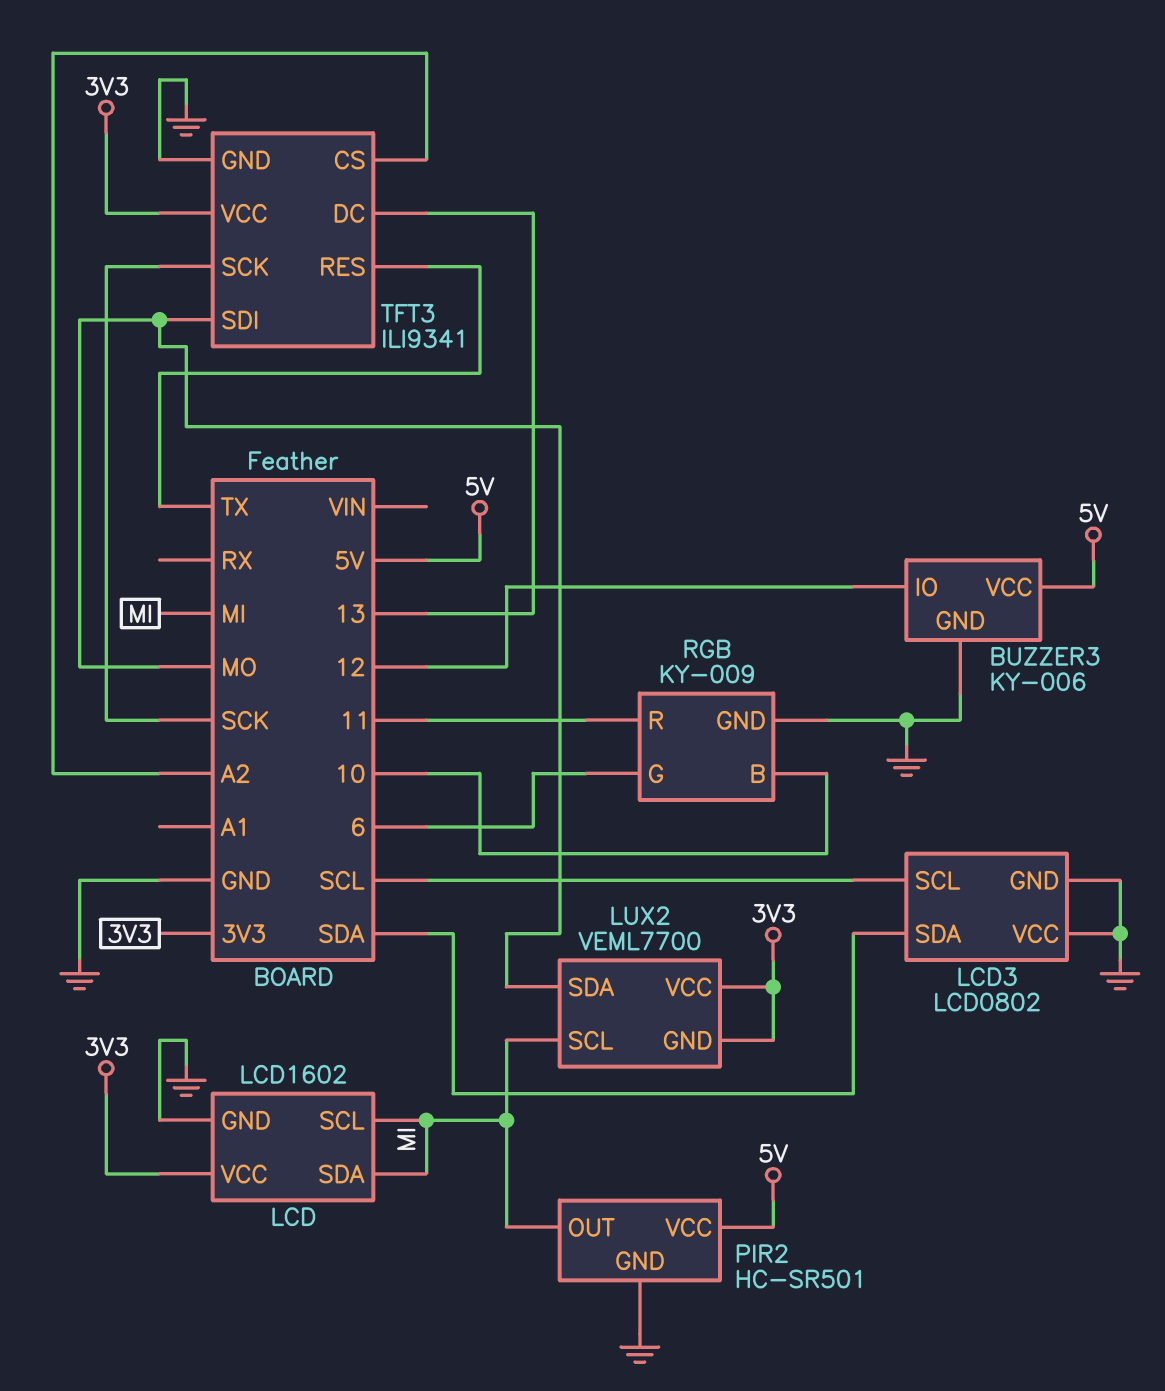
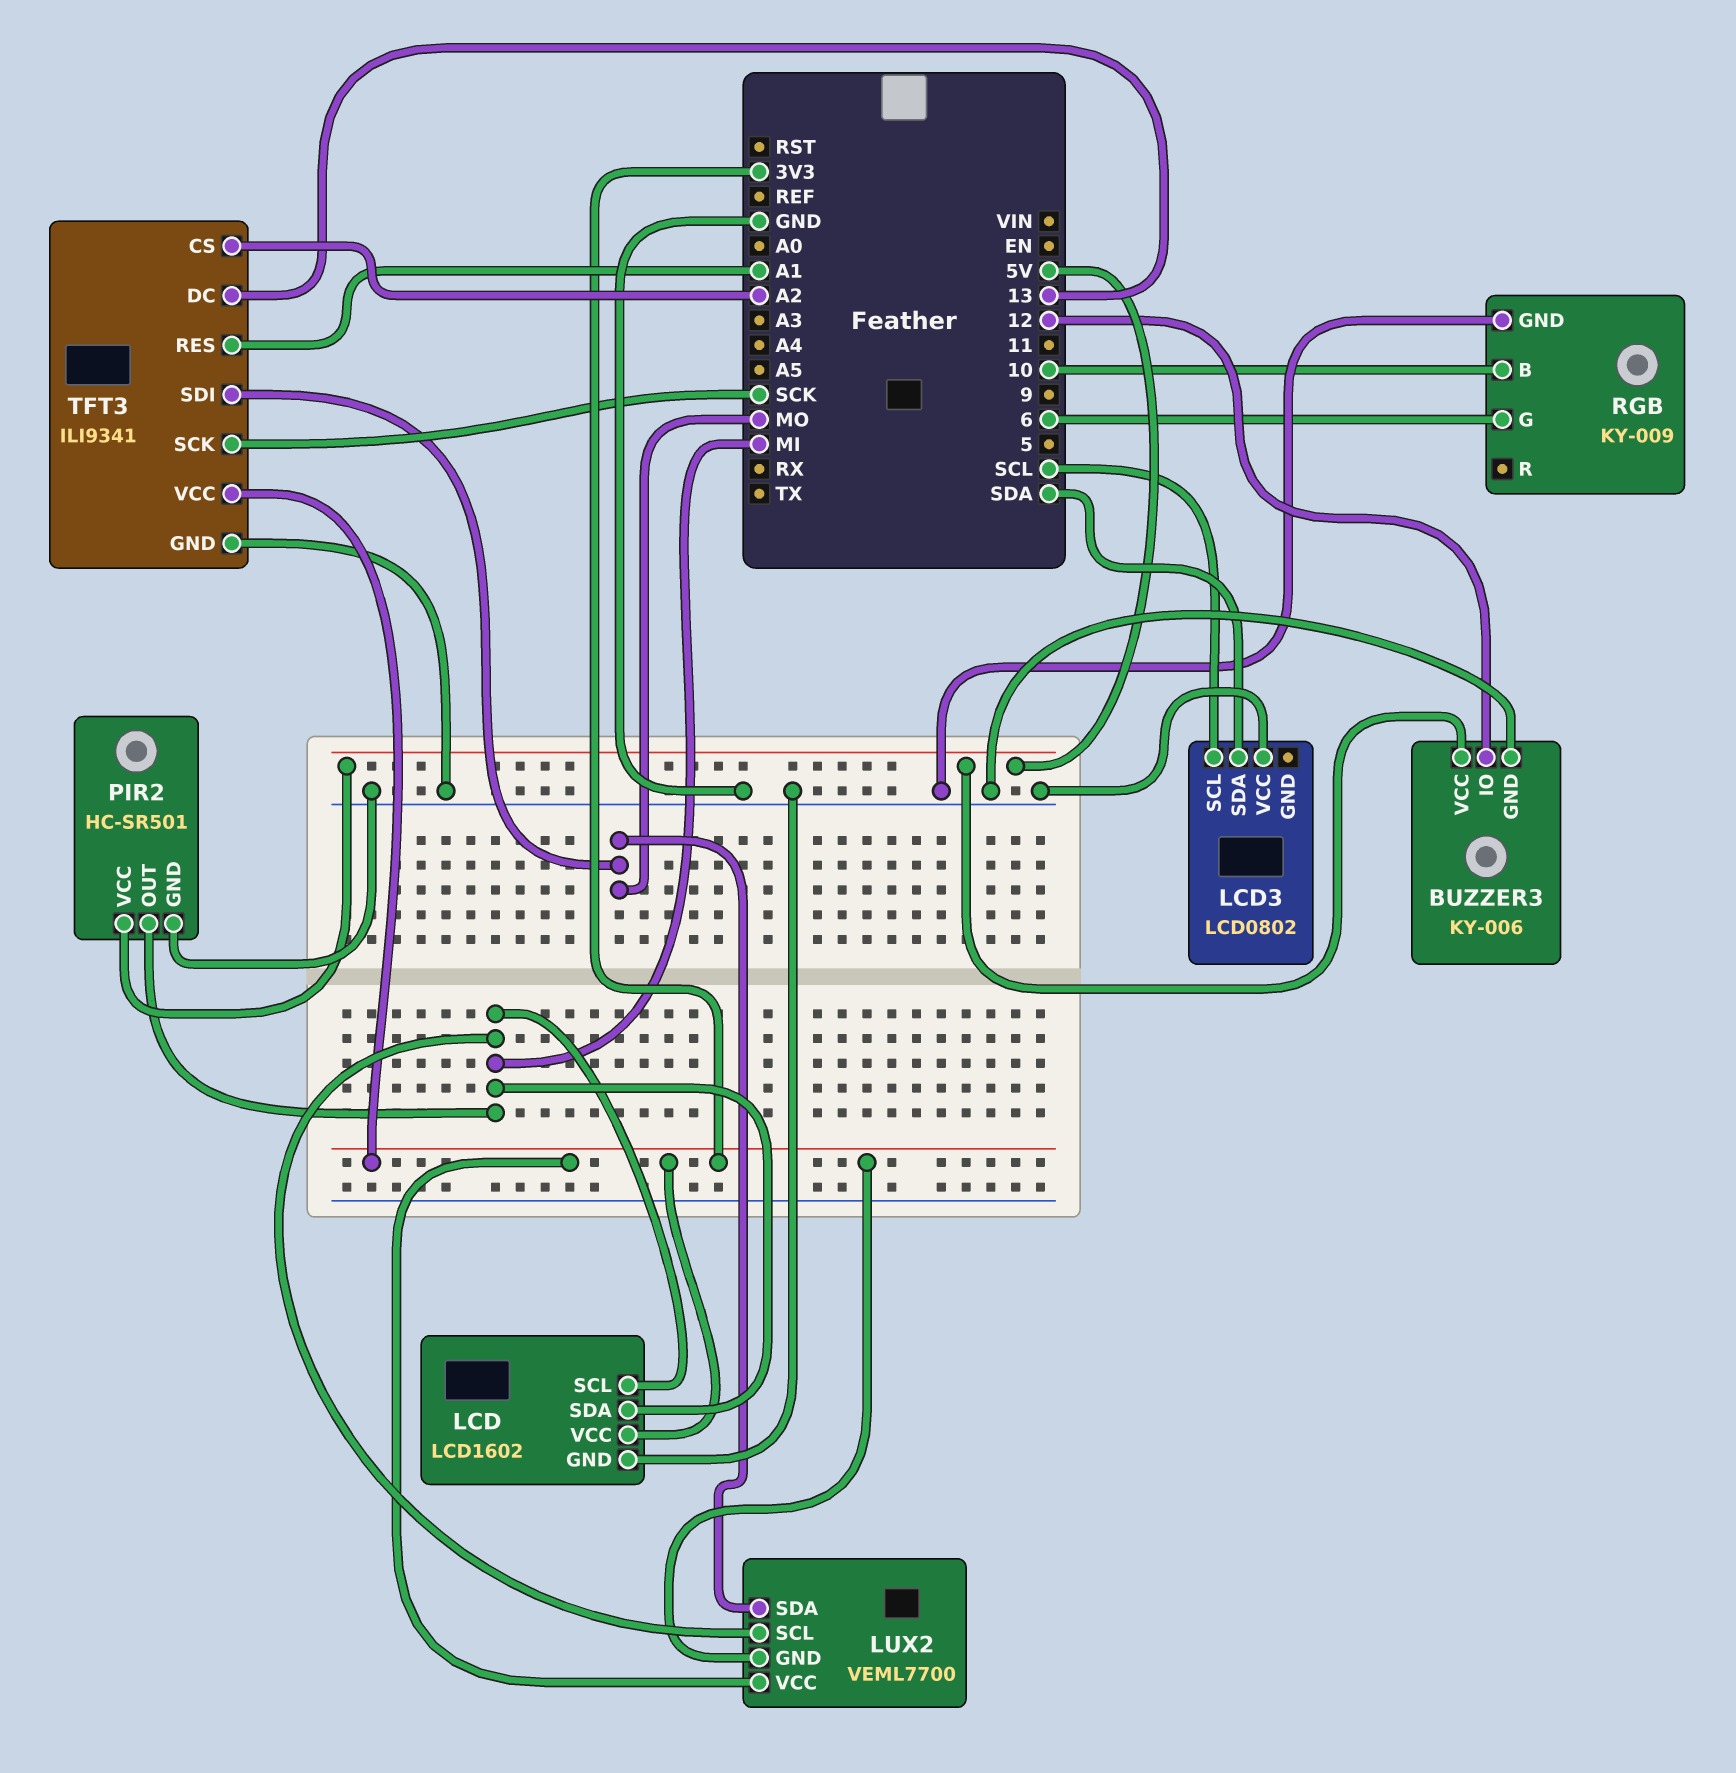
LCD3 pin GND: GND -> none
RGB pin R: 11 -> none
TFT3 pin RES: TX -> A1

